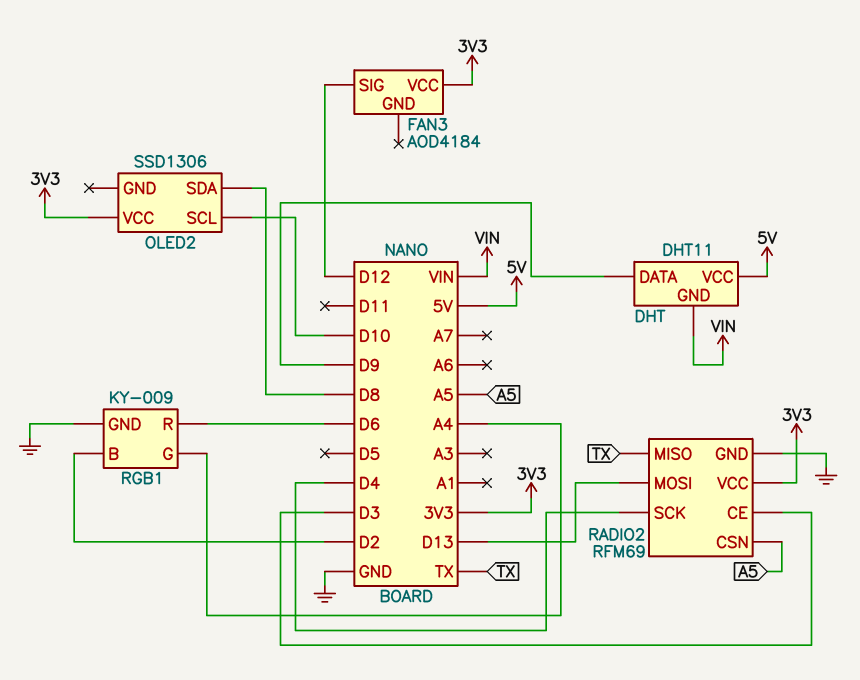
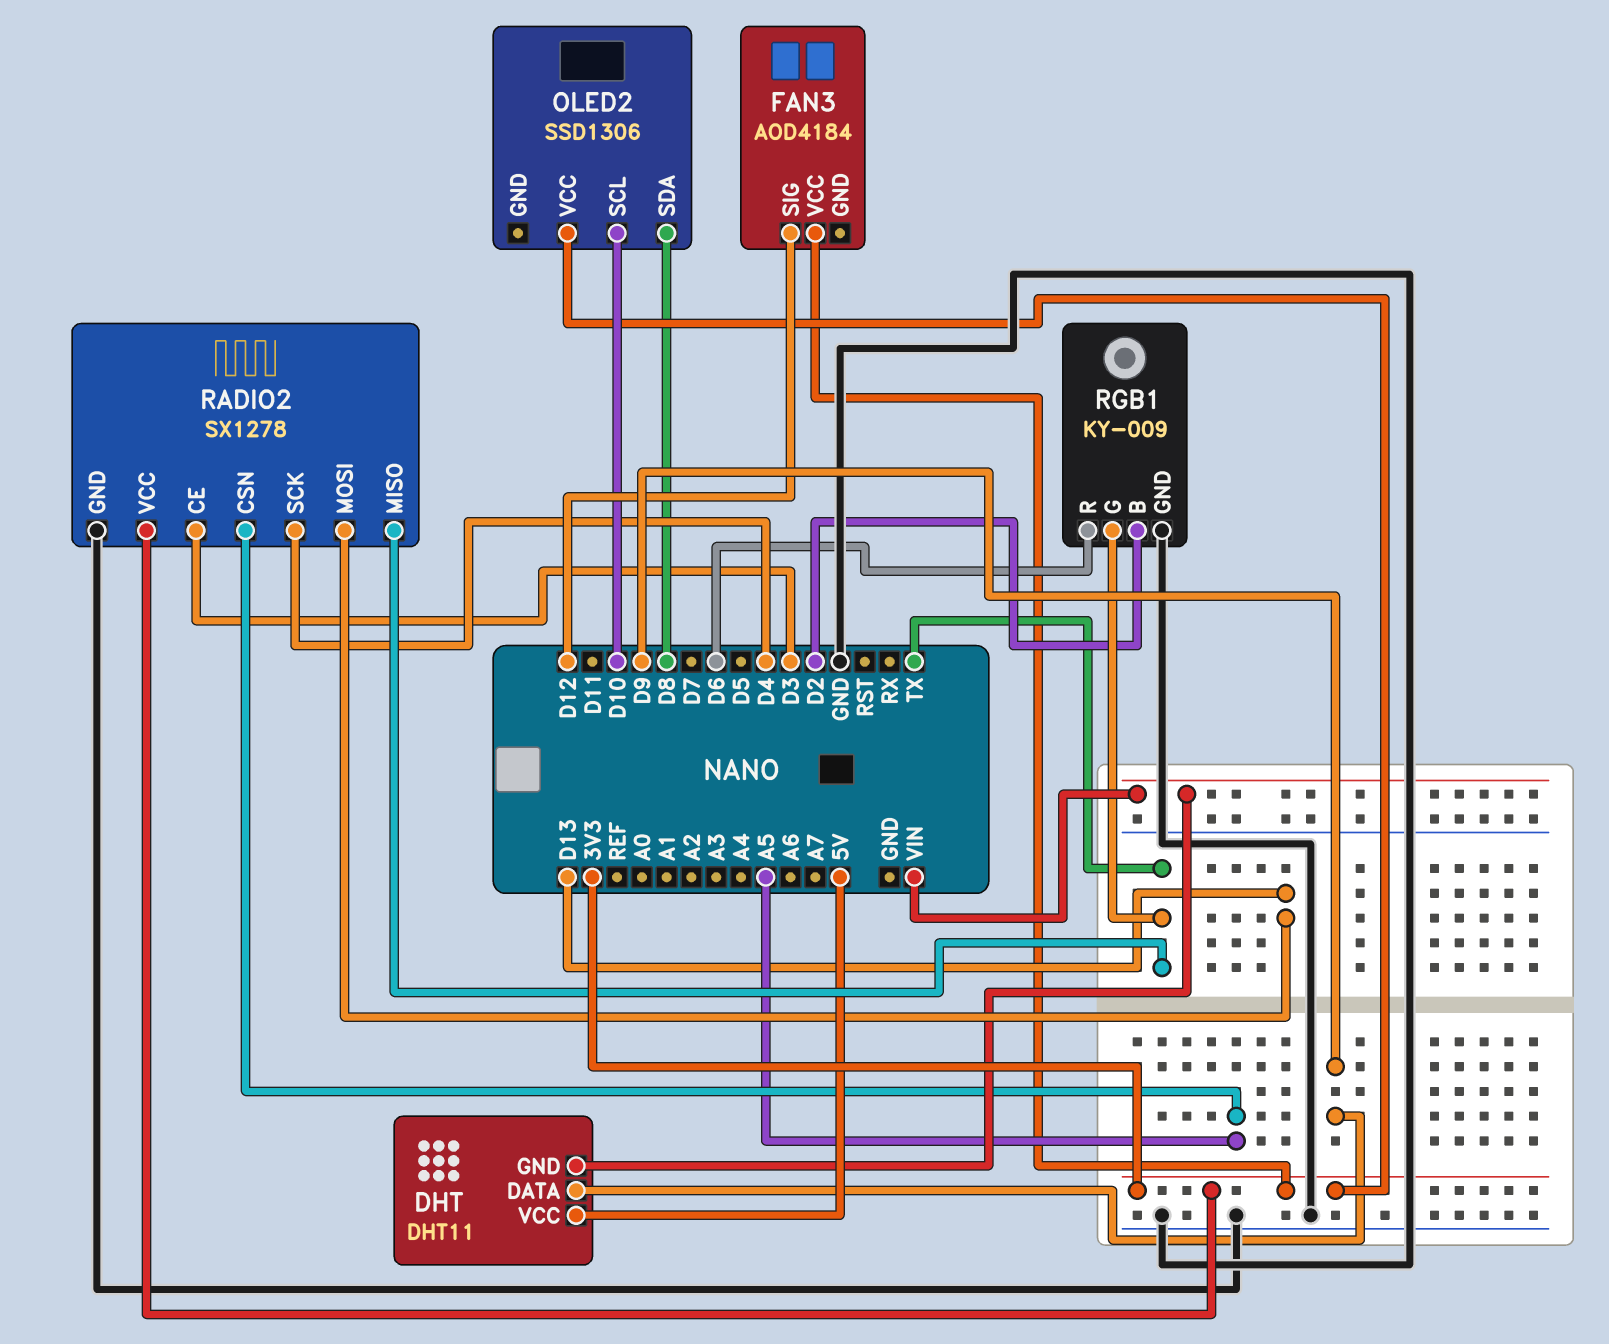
RADIO2: RFM69 -> SX1278
RGB1 pin G: A4 -> TX

